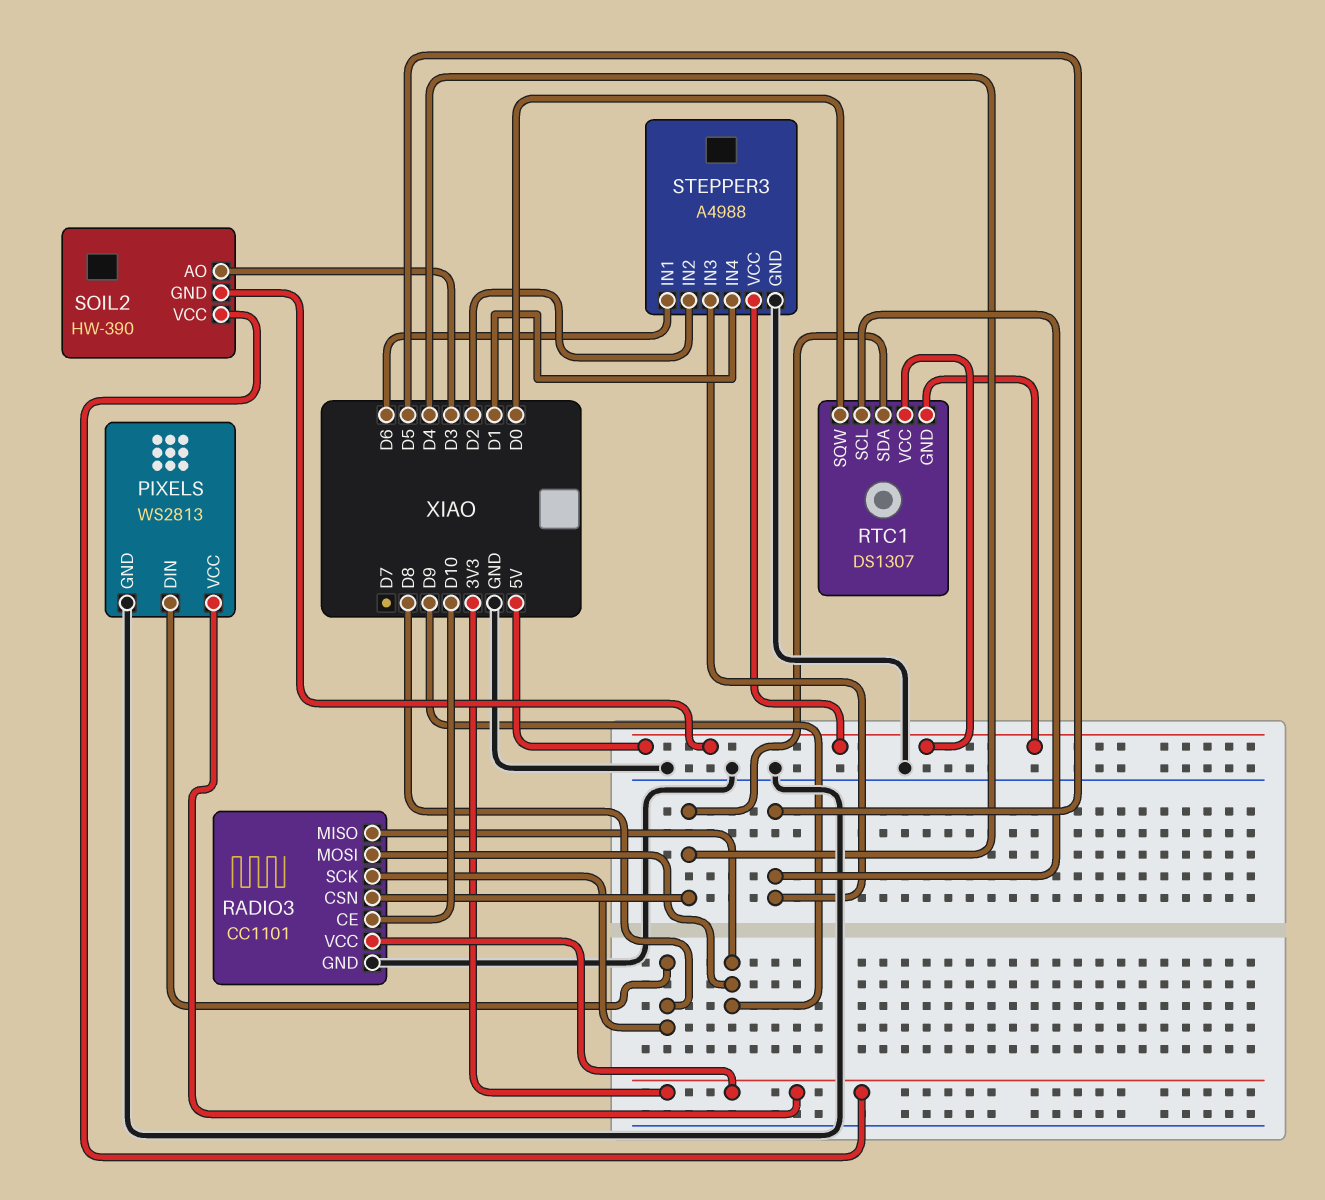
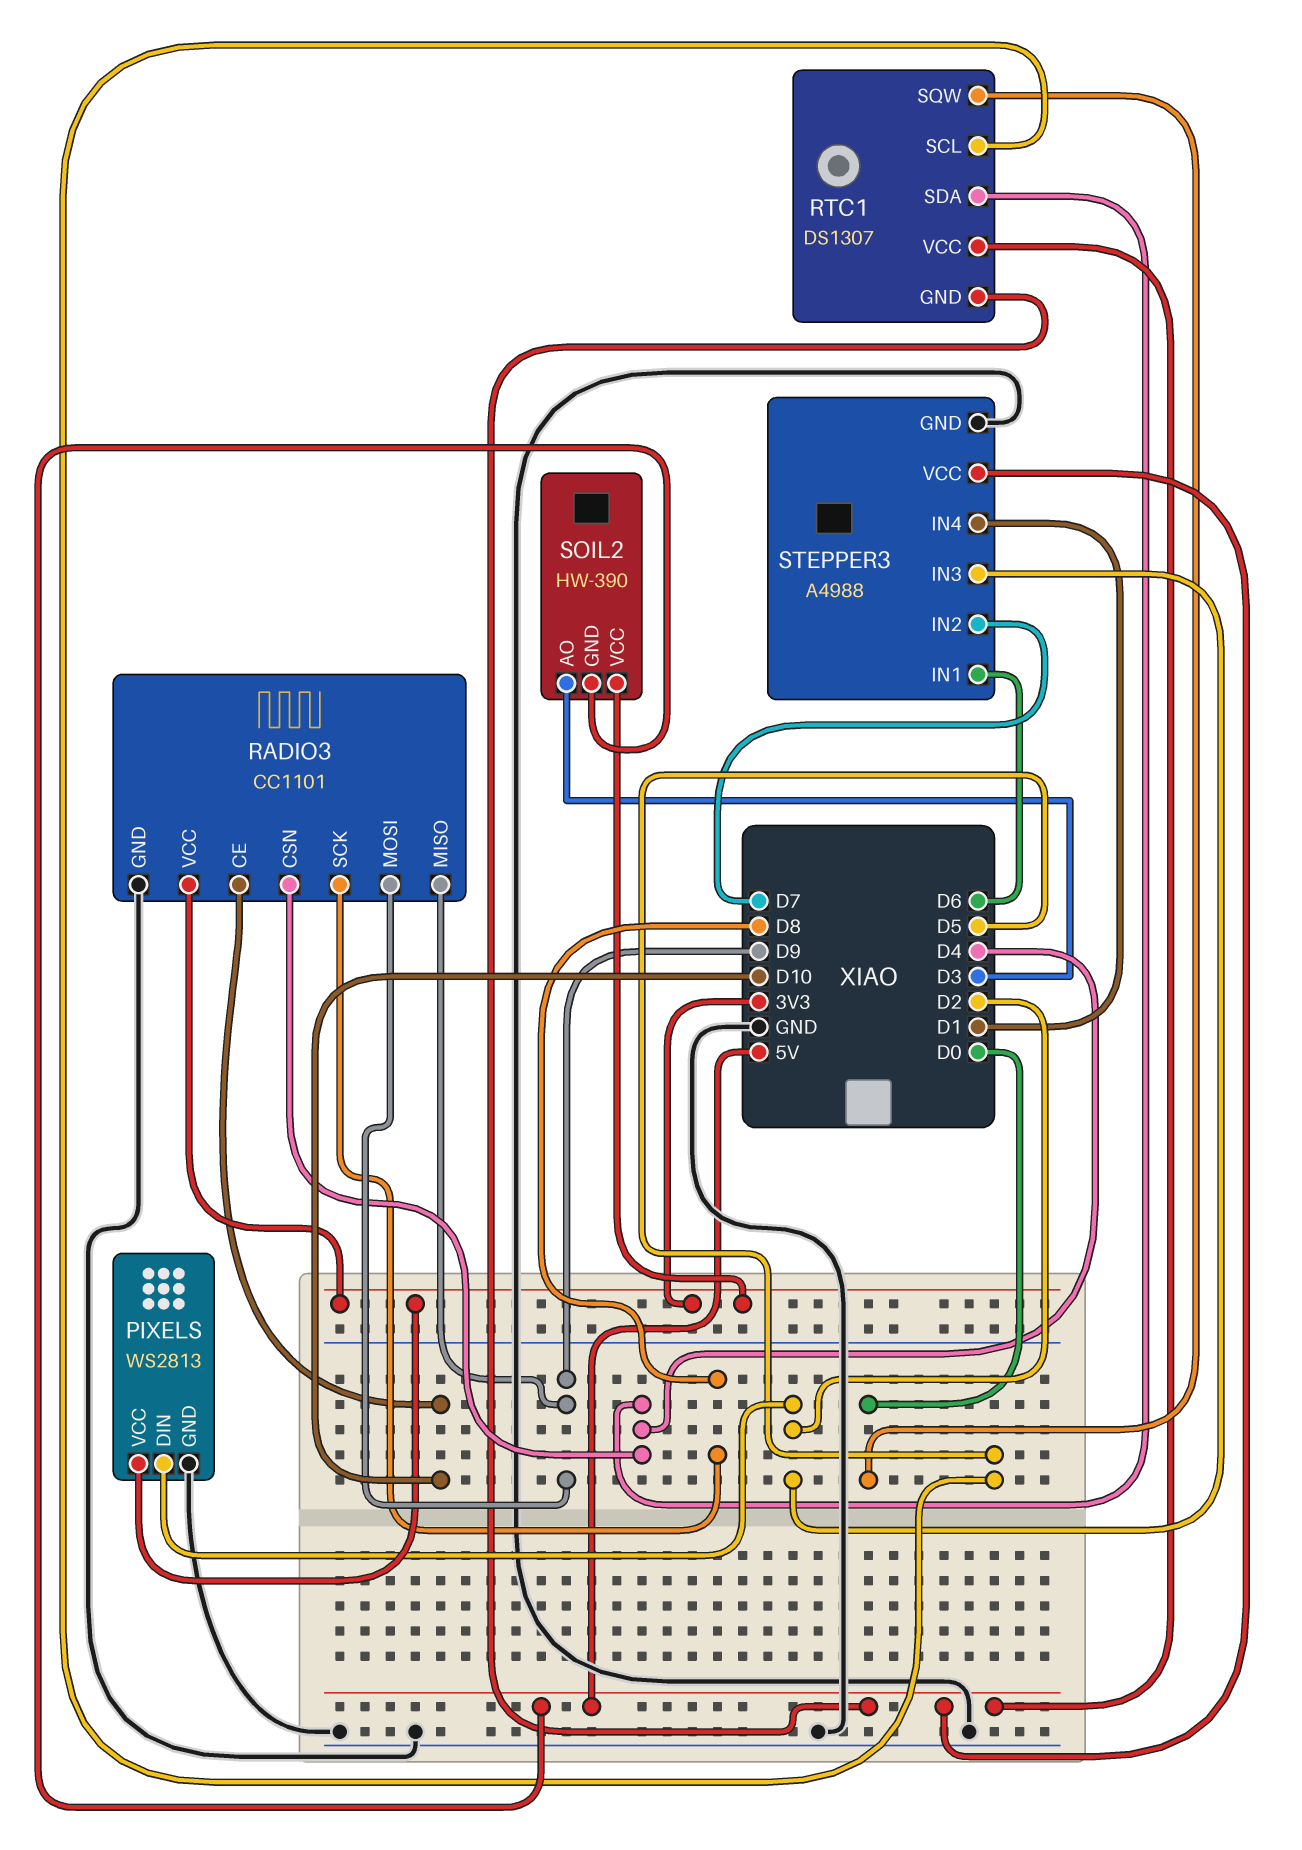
PIXELS pin DIN: D8 -> D2
STEPPER3 pin IN2: D2 -> D7
STEPPER3 pin IN3: D5 -> D2

